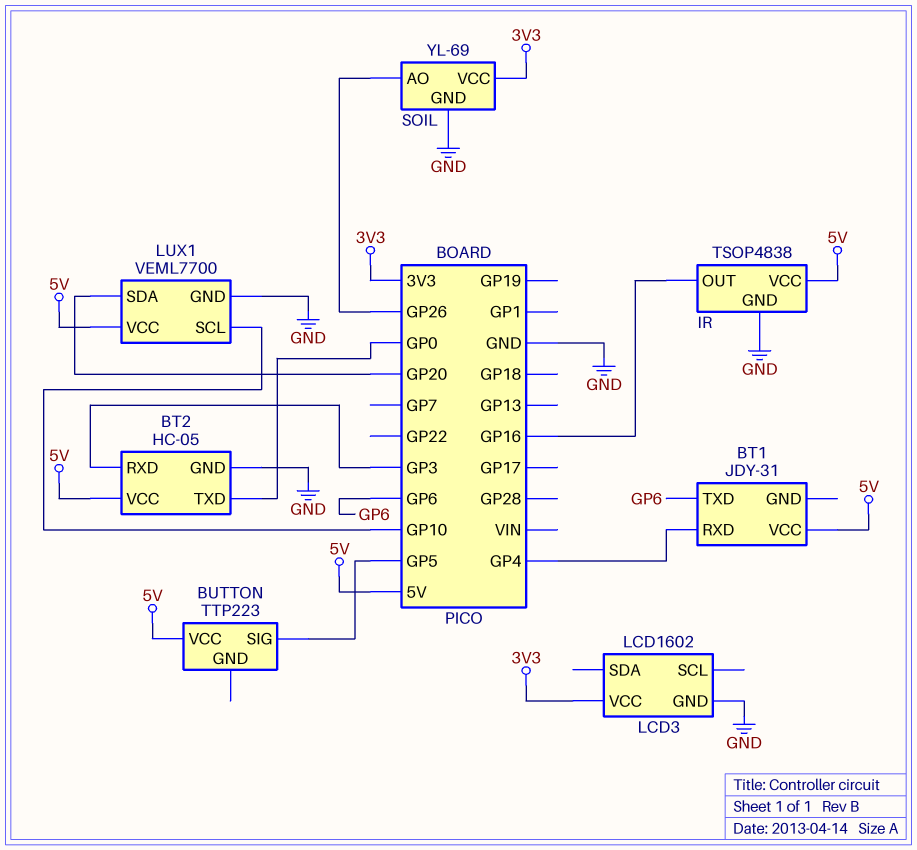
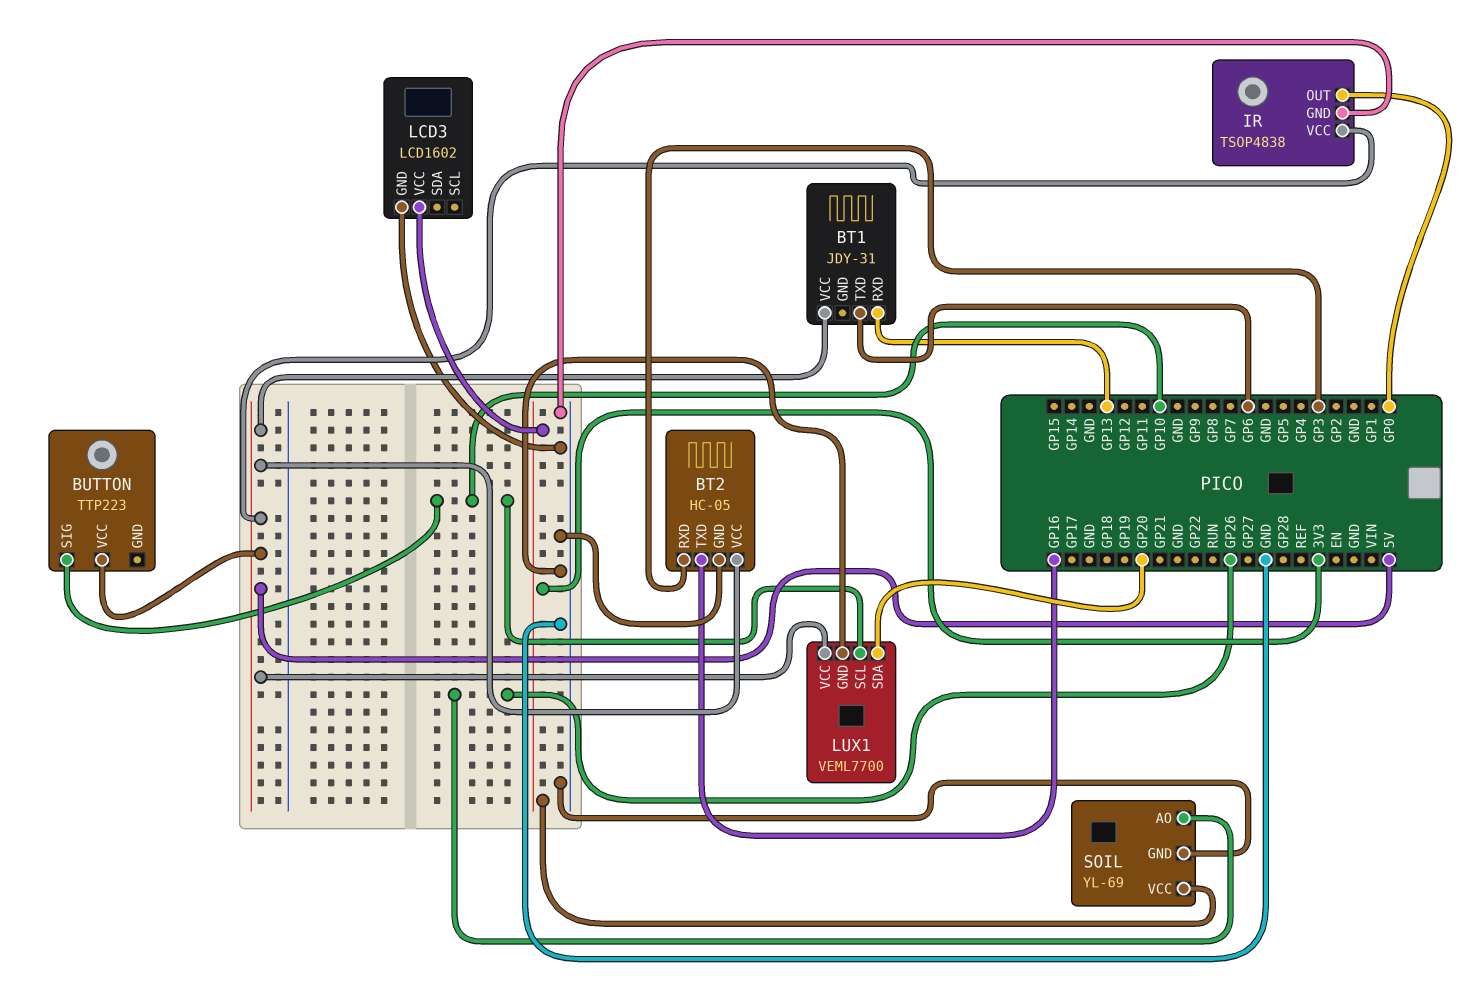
BT1 pin RXD: GP4 -> GP13
BT2 pin TXD: GP0 -> GP16
BUTTON pin SIG: GP5 -> GP10
IR pin OUT: GP16 -> GP0

